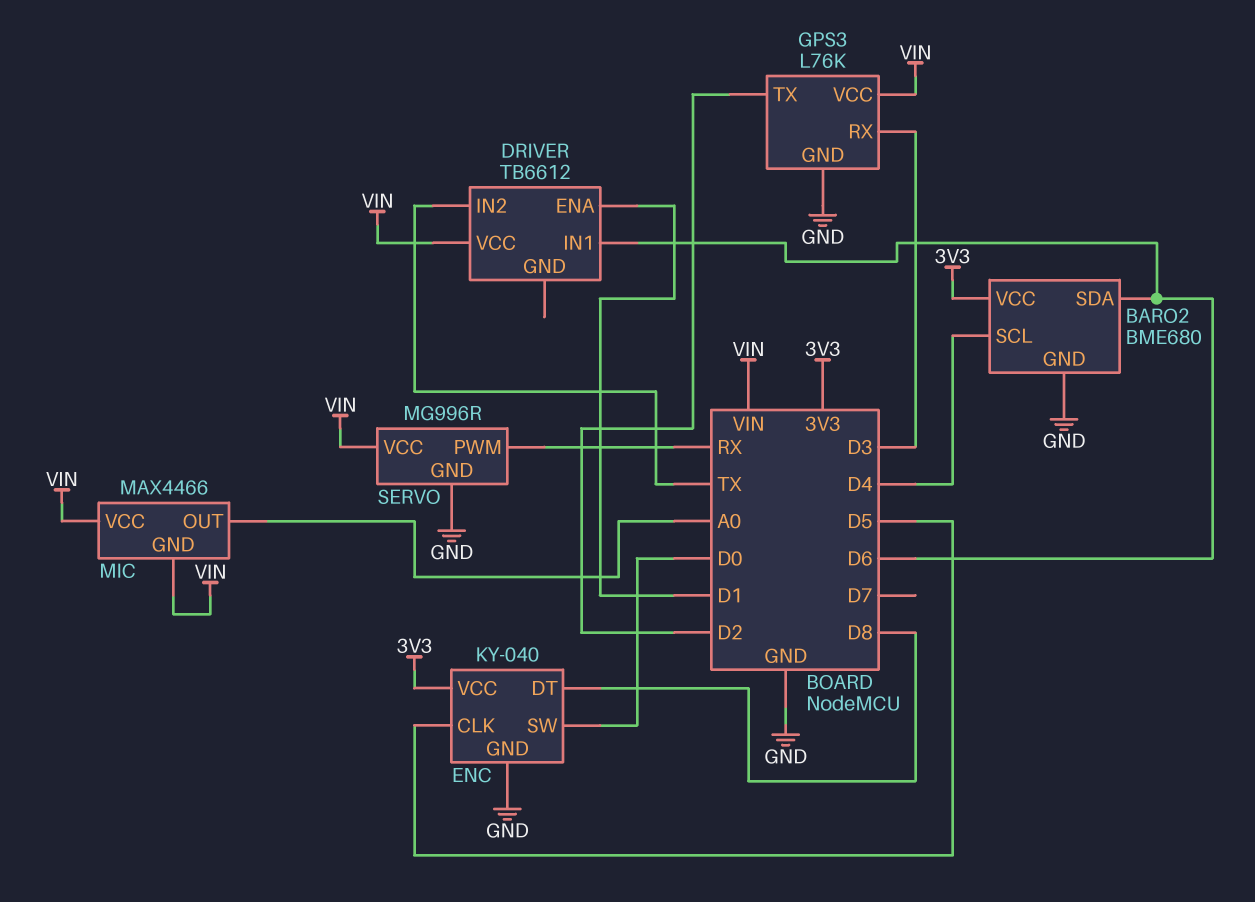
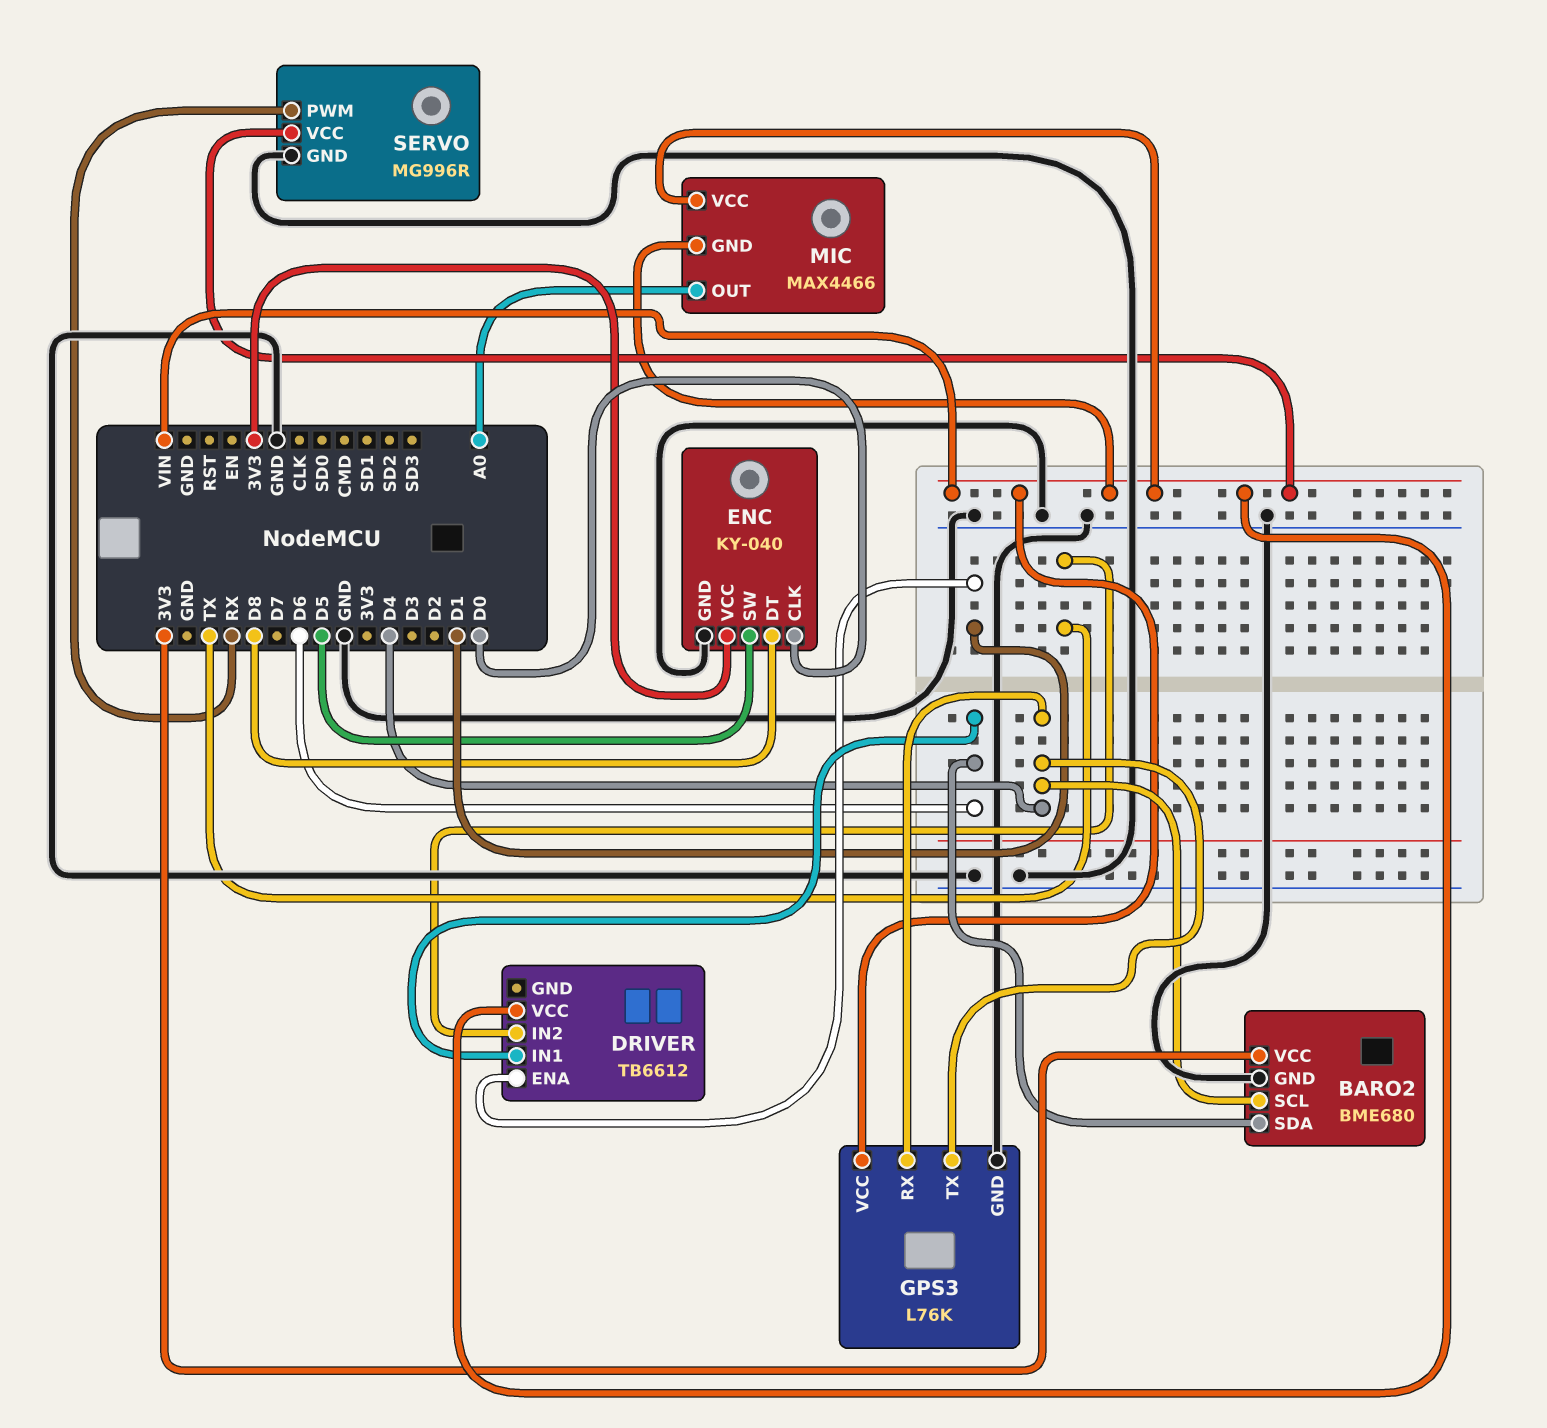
ENC pin CLK: D5 -> D0
ENC pin SW: D0 -> D5
GPS3 pin RX: D3 -> D4
GPS3 pin TX: D2 -> D4

